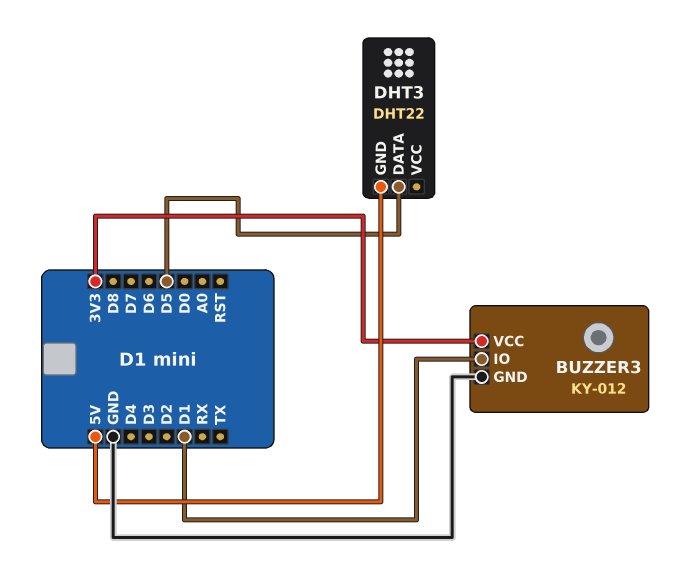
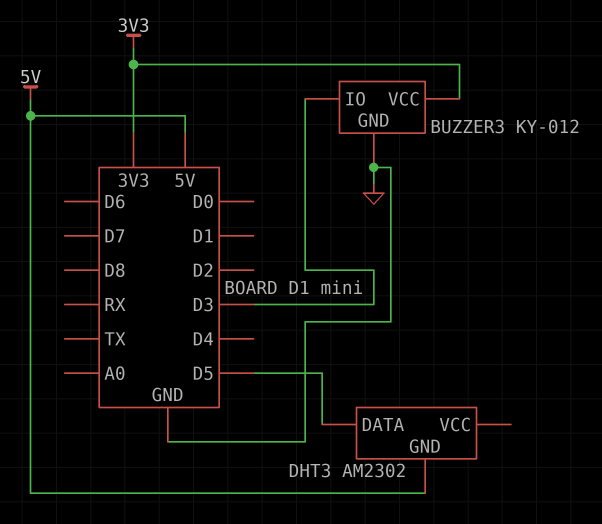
BUZZER3 pin IO: D1 -> D3
DHT3: DHT22 -> AM2302

